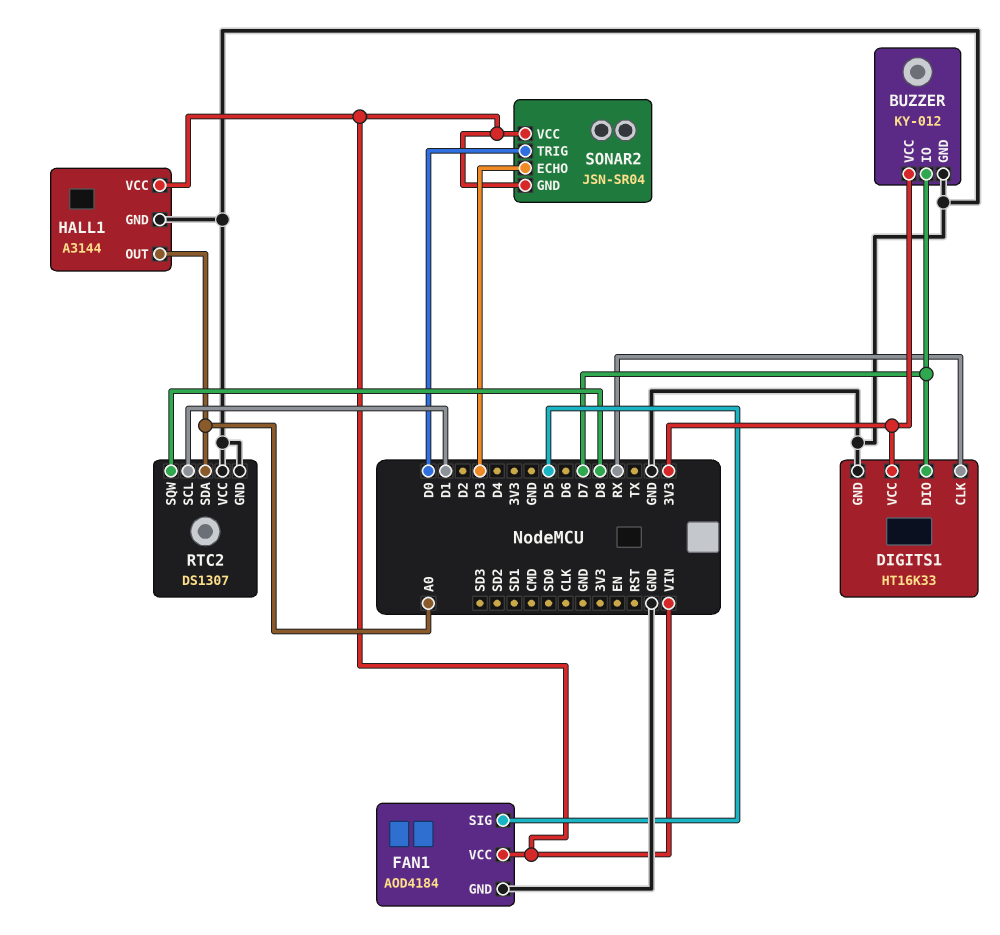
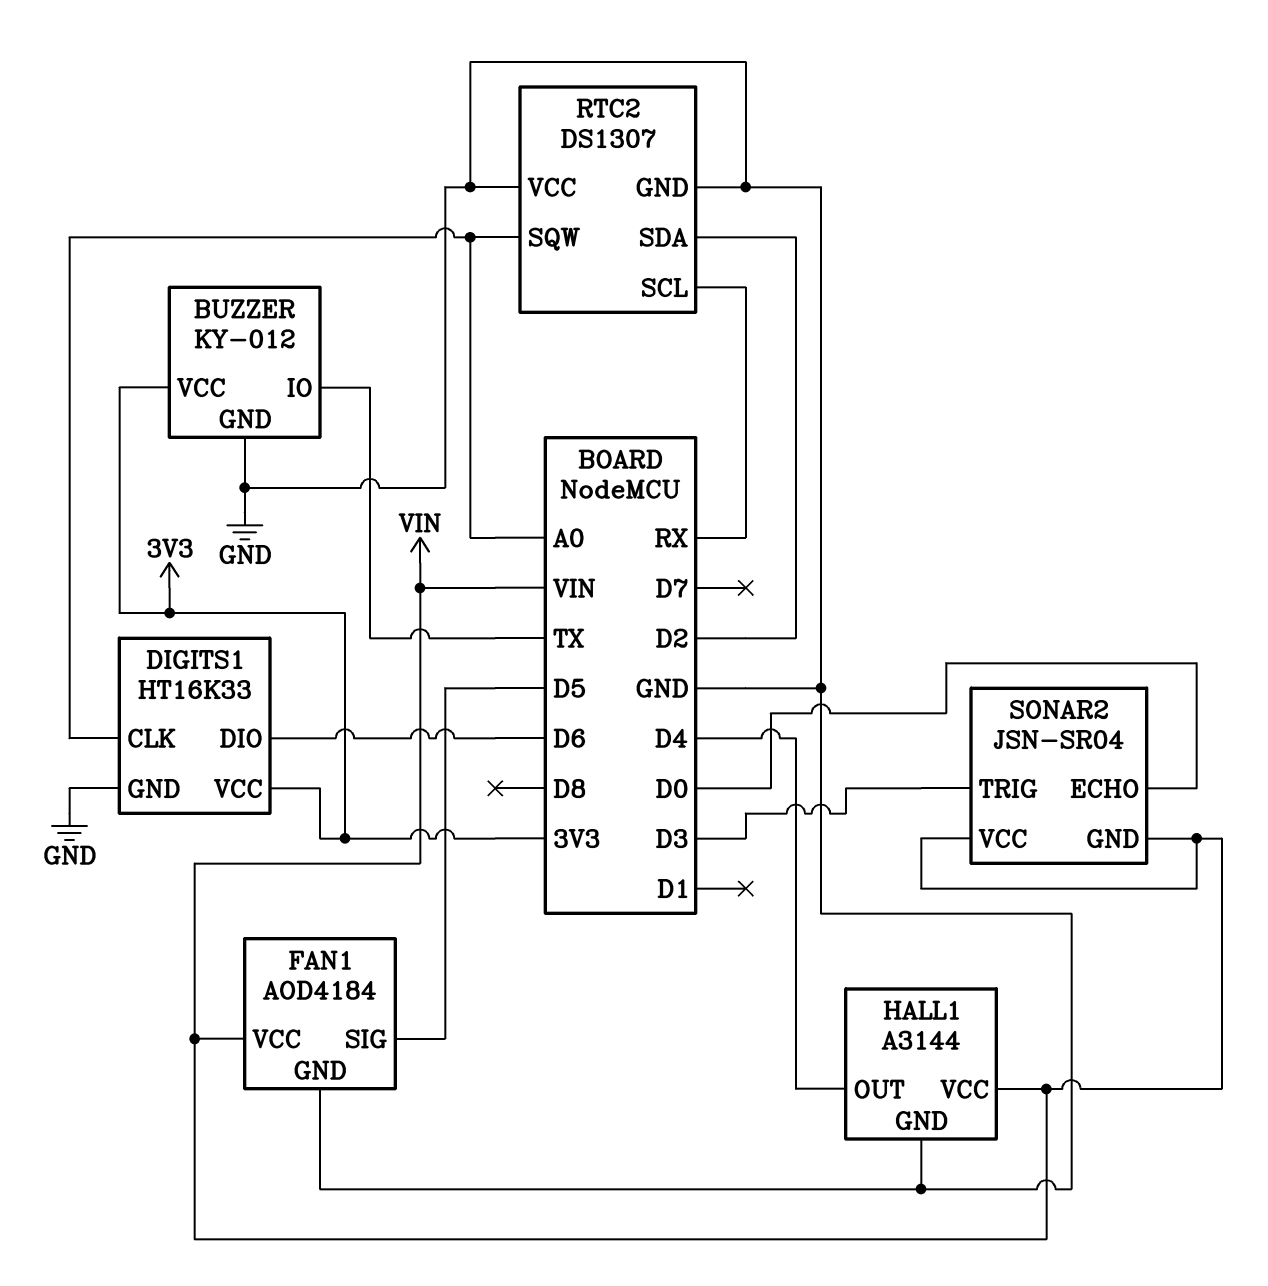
BUZZER pin IO: D7 -> TX
DIGITS1 pin CLK: RX -> A0
DIGITS1 pin DIO: D7 -> D6
HALL1 pin OUT: A0 -> D4
RTC2 pin SCL: D1 -> RX
RTC2 pin SDA: A0 -> D2
RTC2 pin SQW: D8 -> A0
SONAR2 pin ECHO: D3 -> D0
SONAR2 pin TRIG: D0 -> D3

